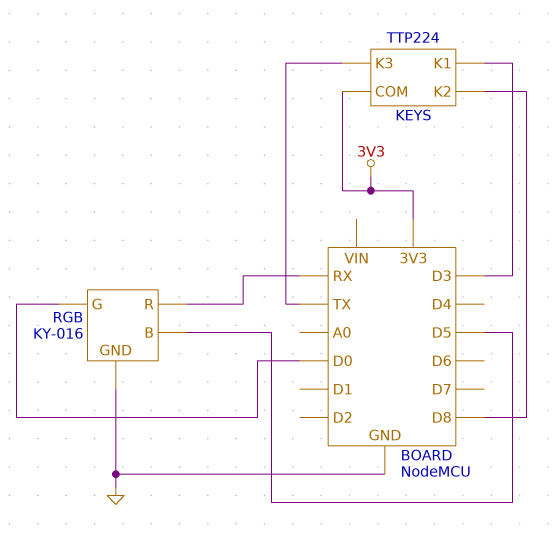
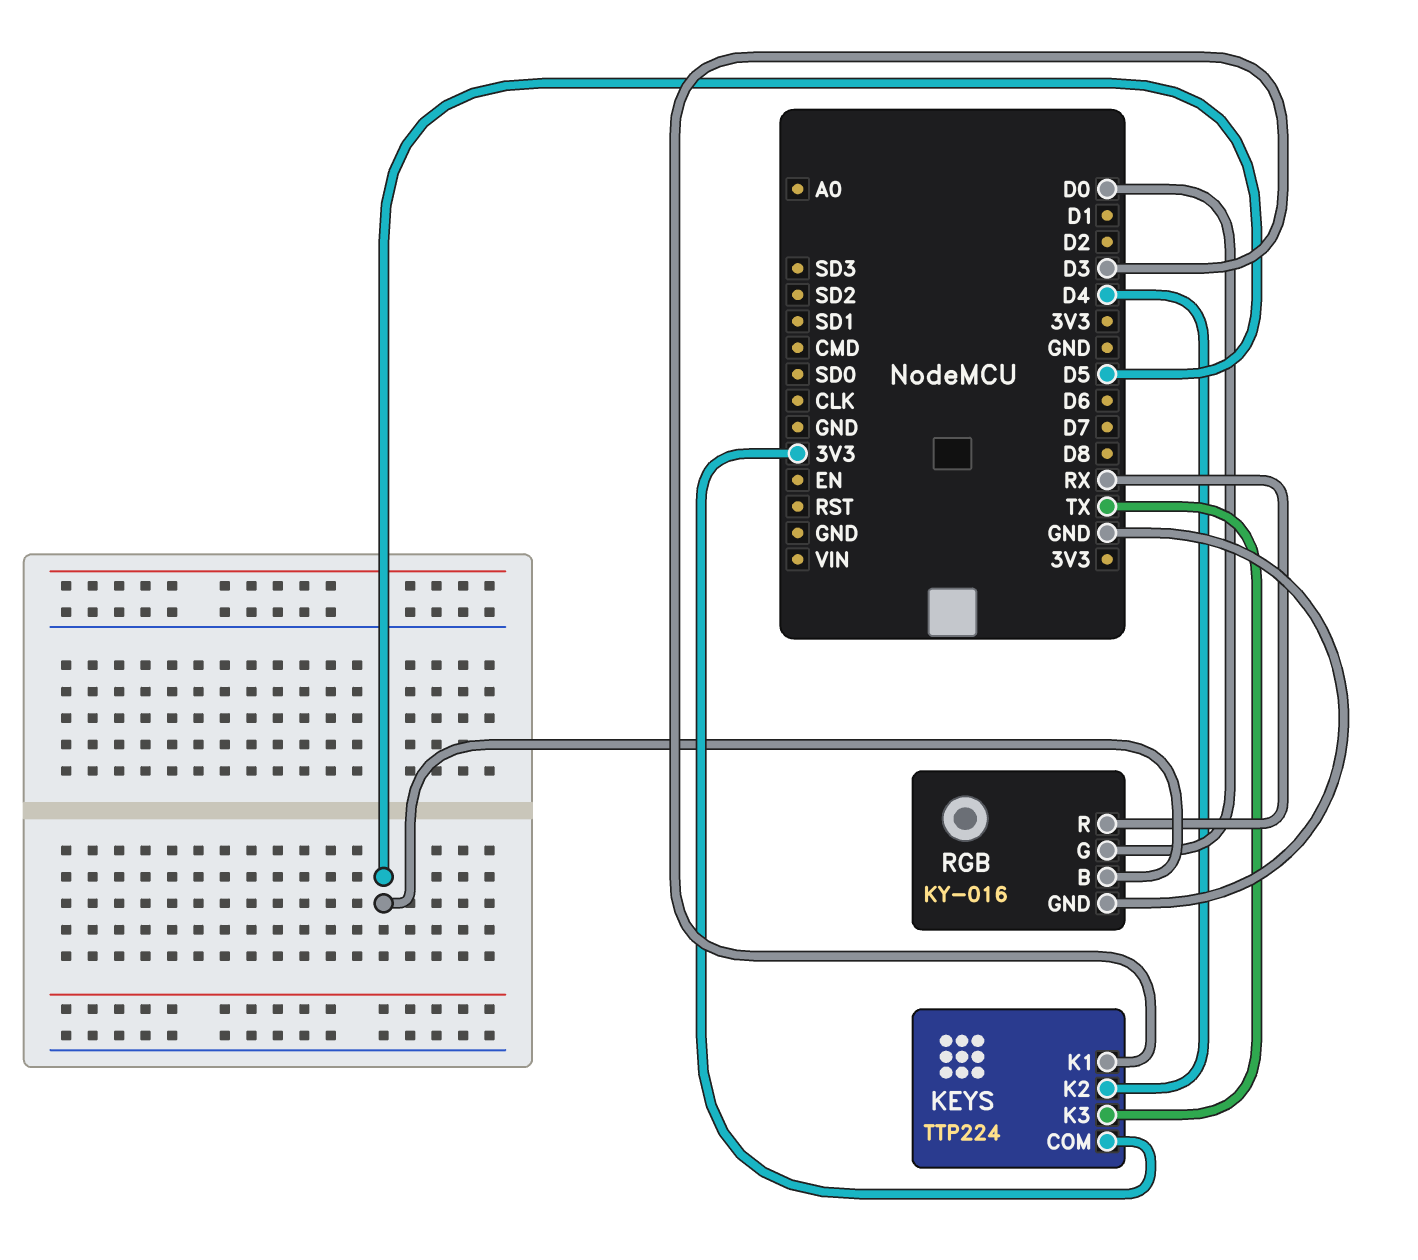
KEYS pin K2: D8 -> D4

